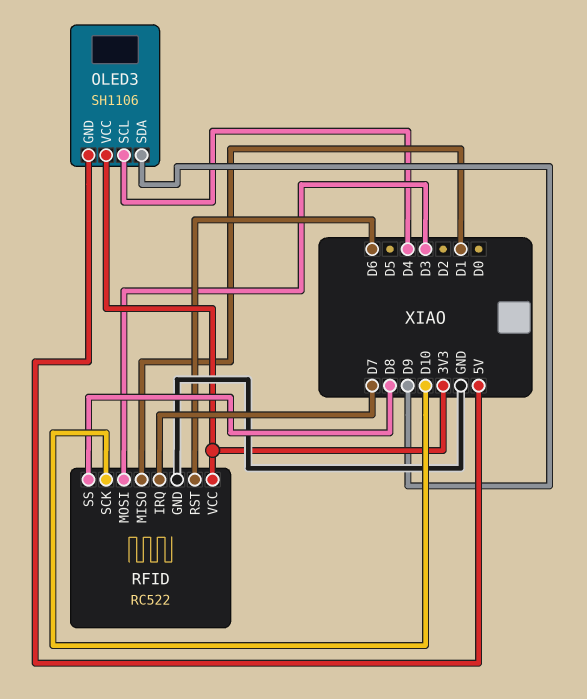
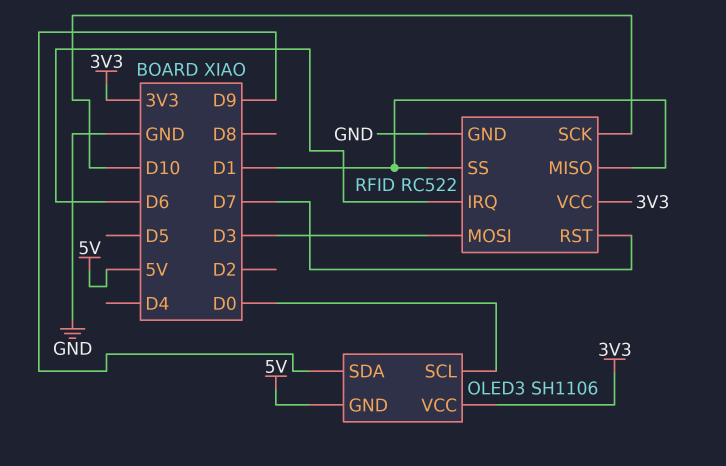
OLED3 pin SCL: D4 -> D0
RFID pin IRQ: D7 -> D6
RFID pin RST: D6 -> D7
RFID pin SS: D8 -> D1

